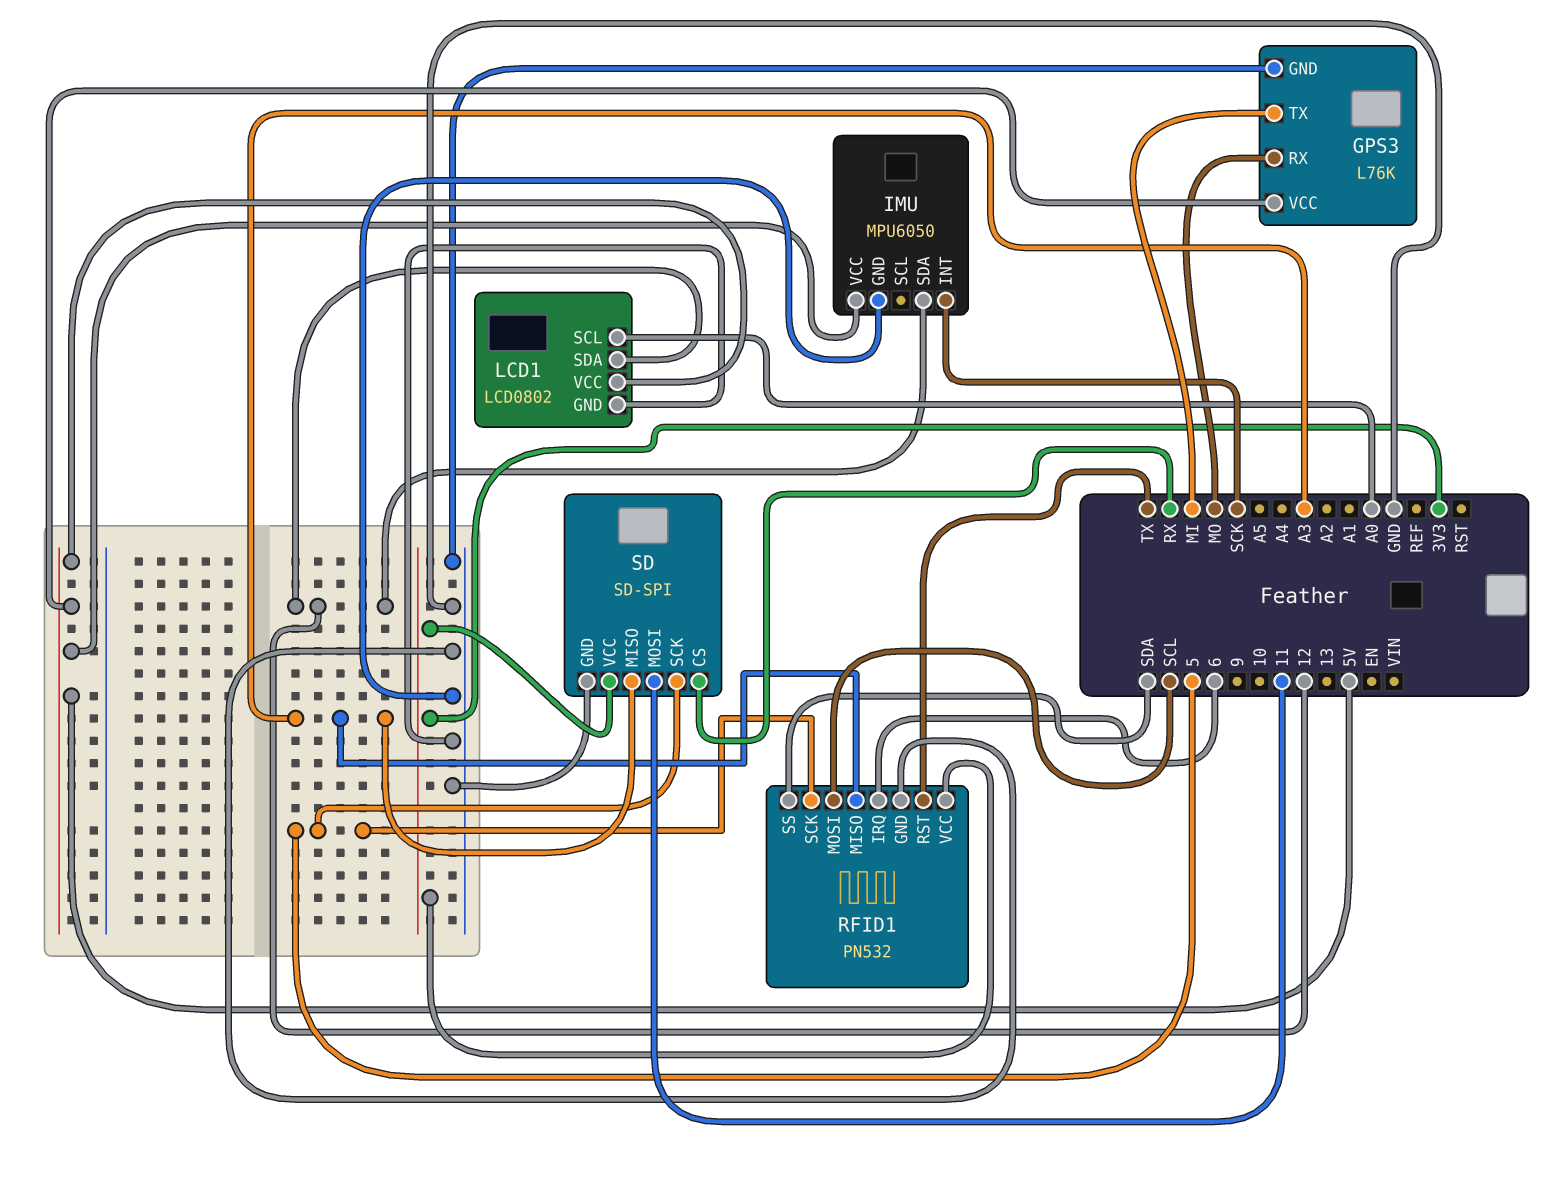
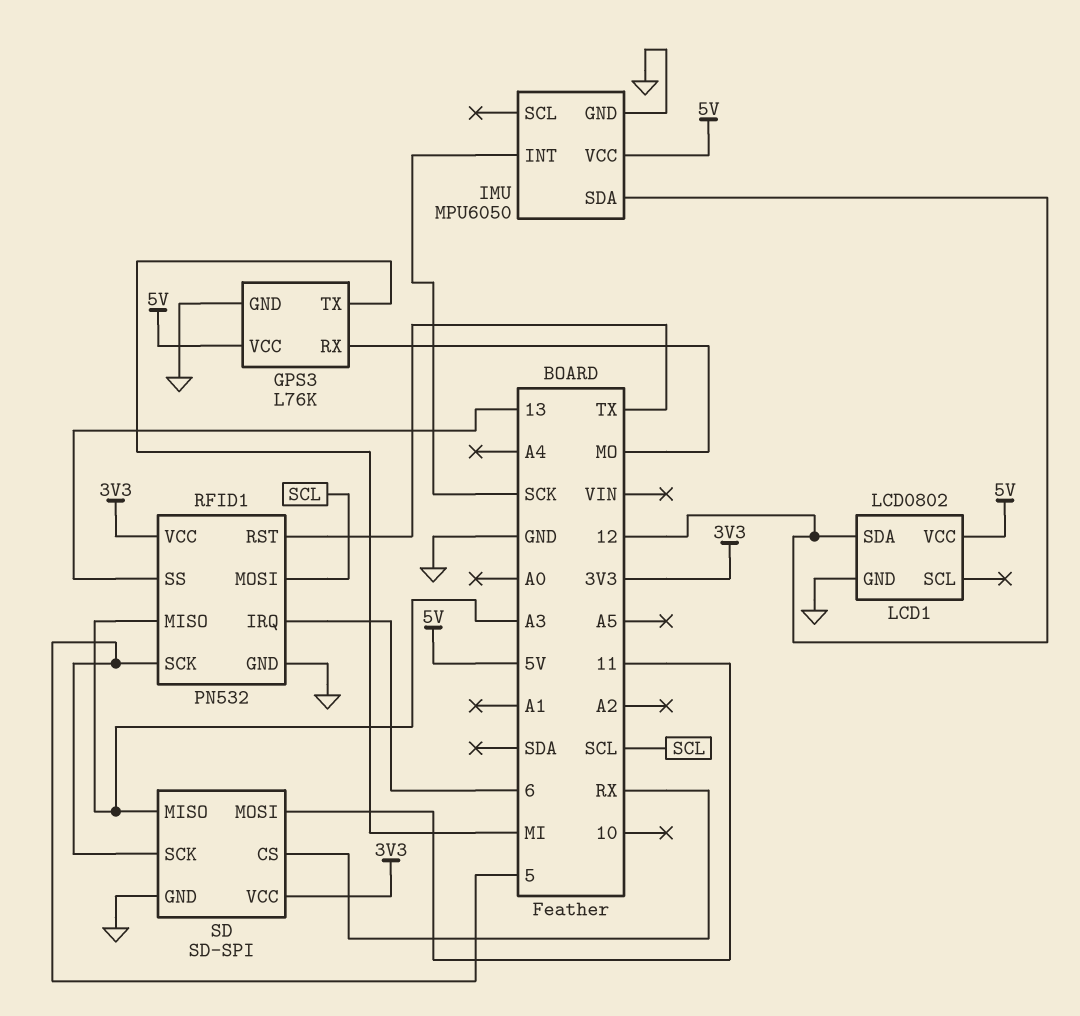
LCD1 pin SCL: A0 -> none
RFID1 pin SS: SDA -> 13

